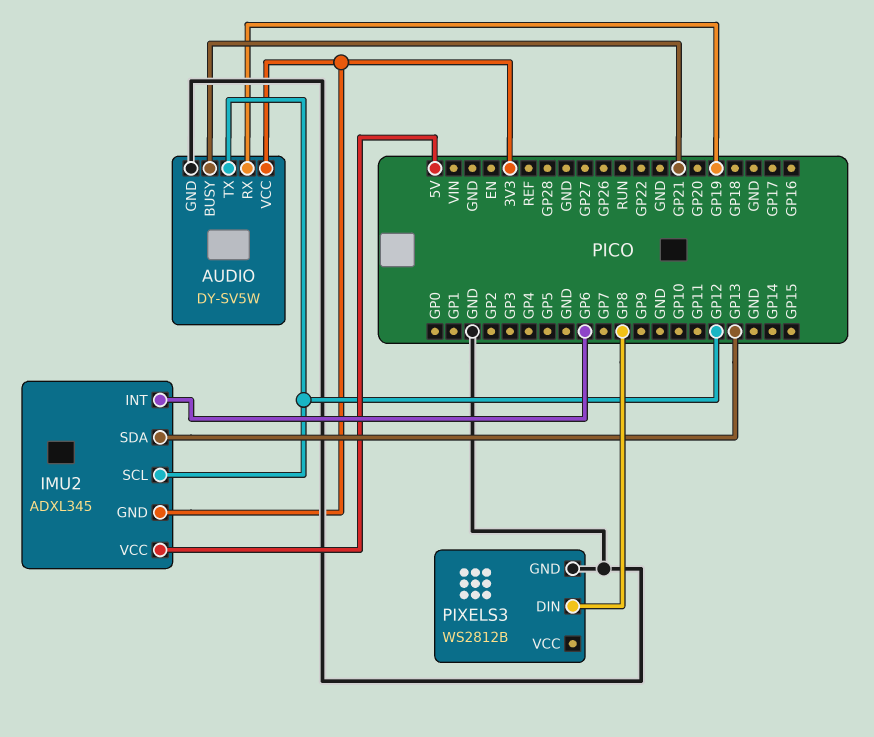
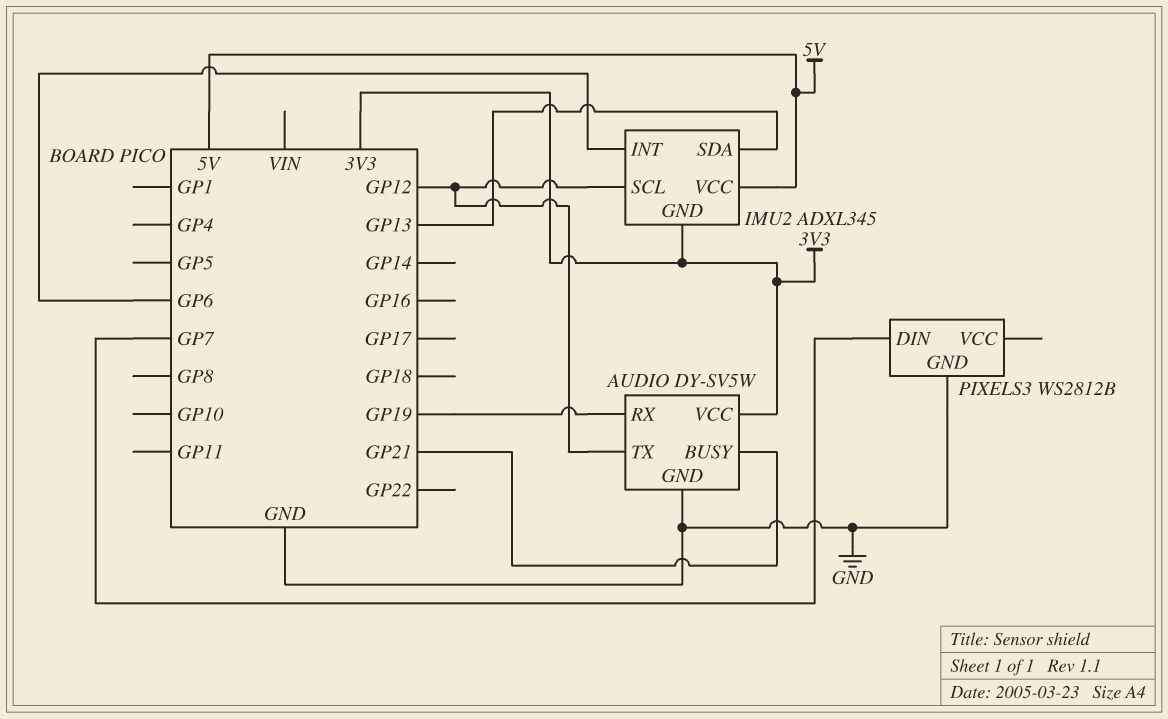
PIXELS3 pin DIN: GP8 -> GP7

